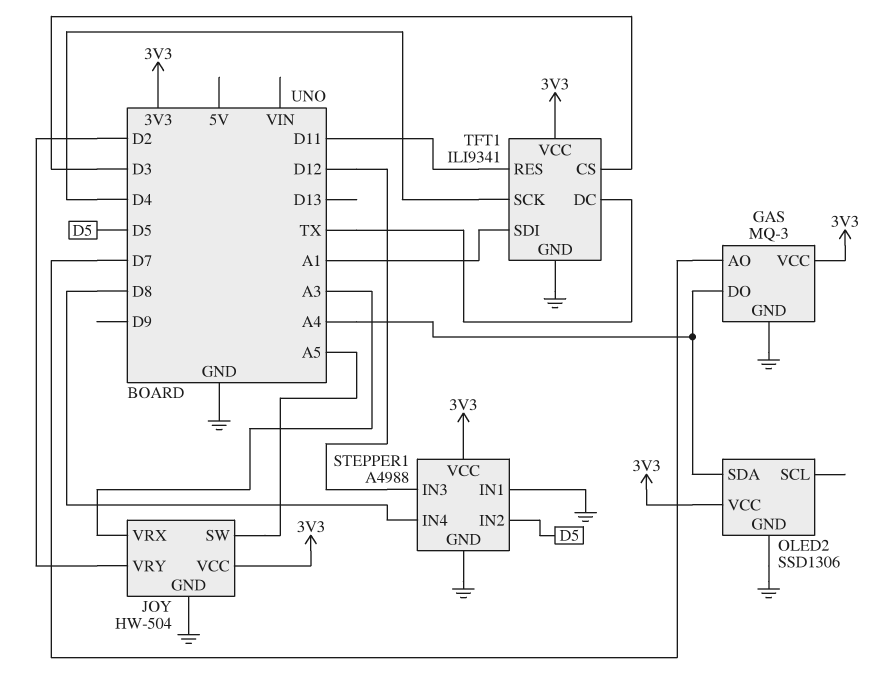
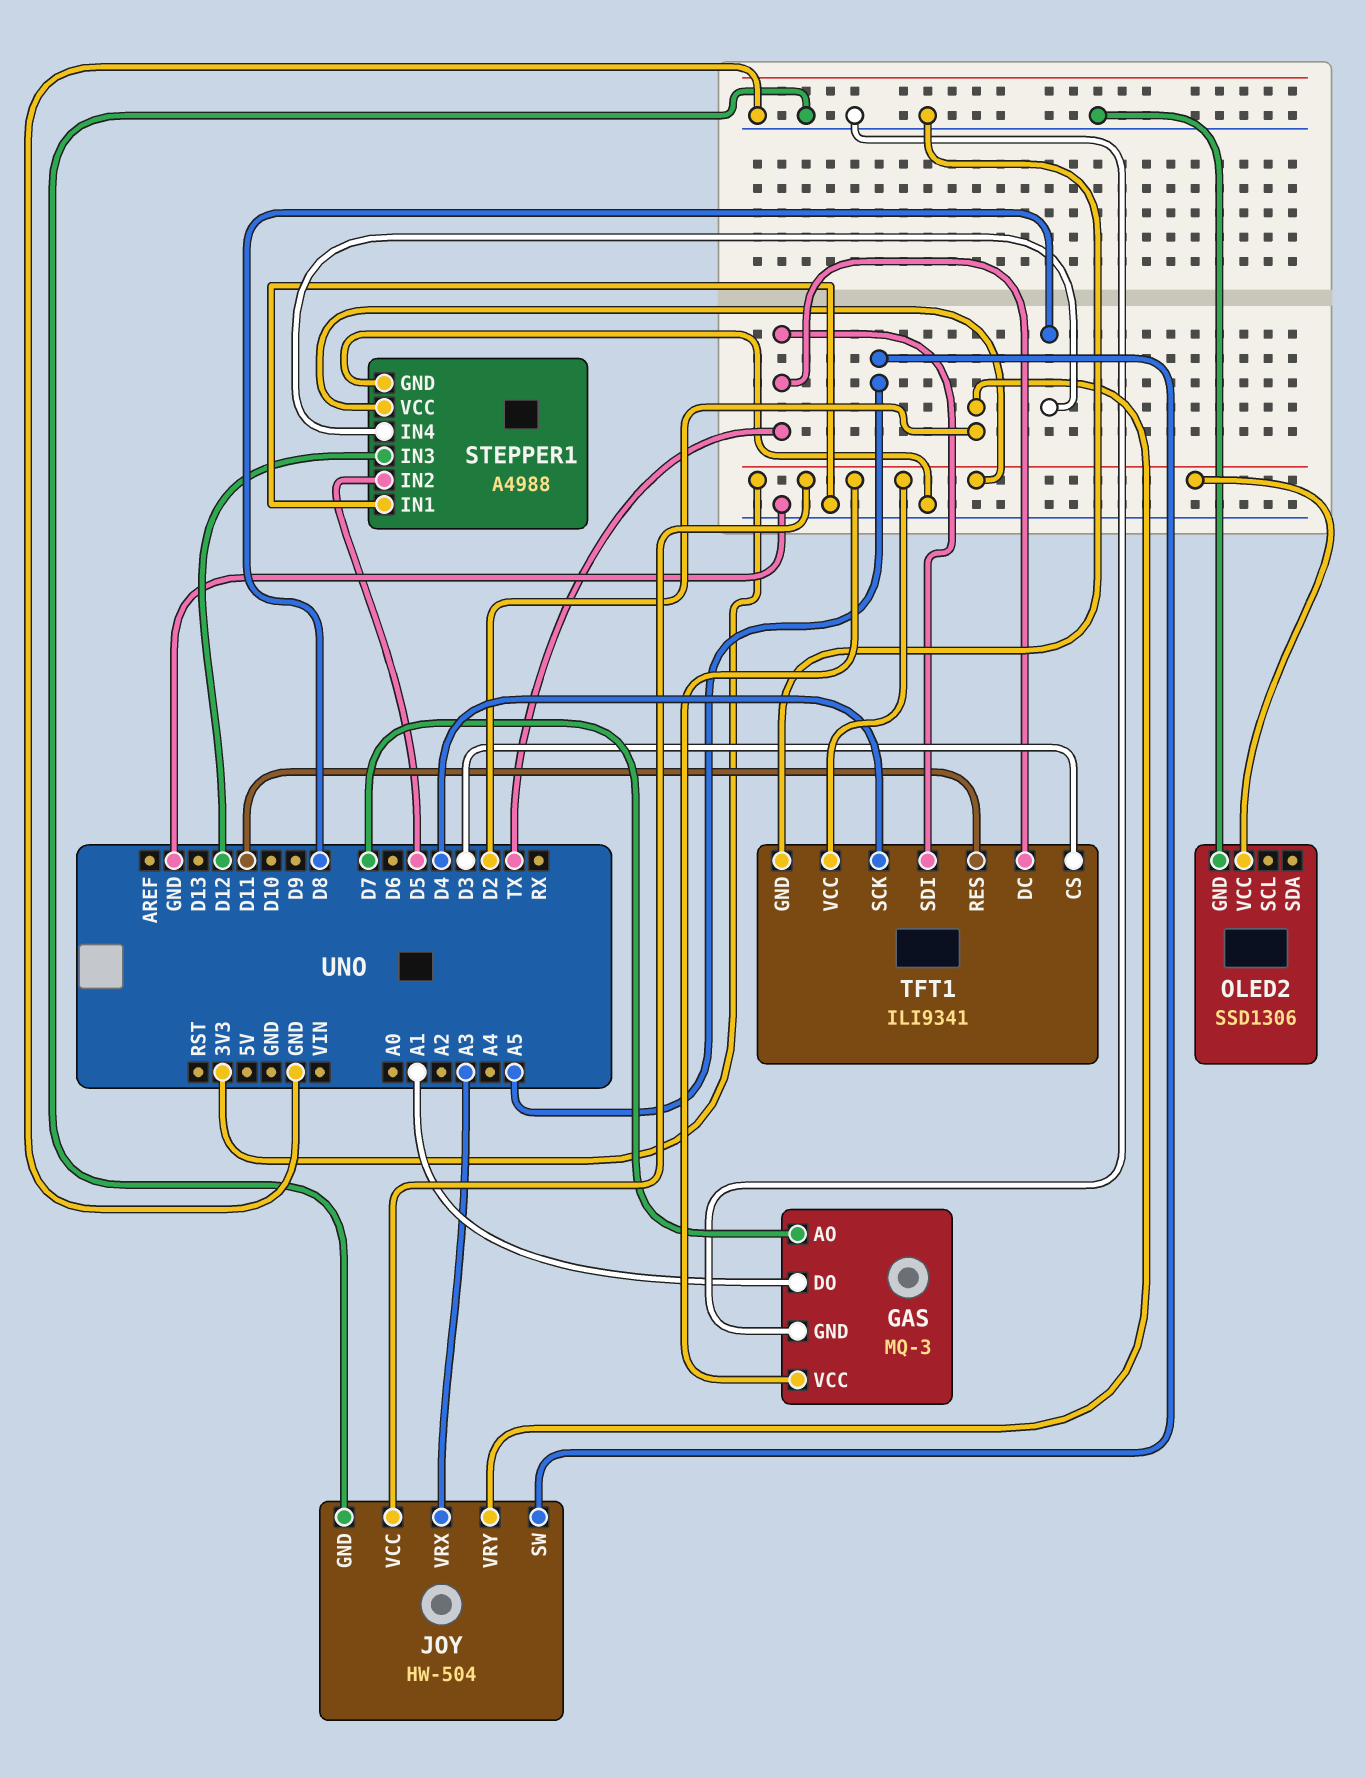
GAS pin DO: A4 -> A1
OLED2 pin SDA: A4 -> none
TFT1 pin SDI: A1 -> TX

